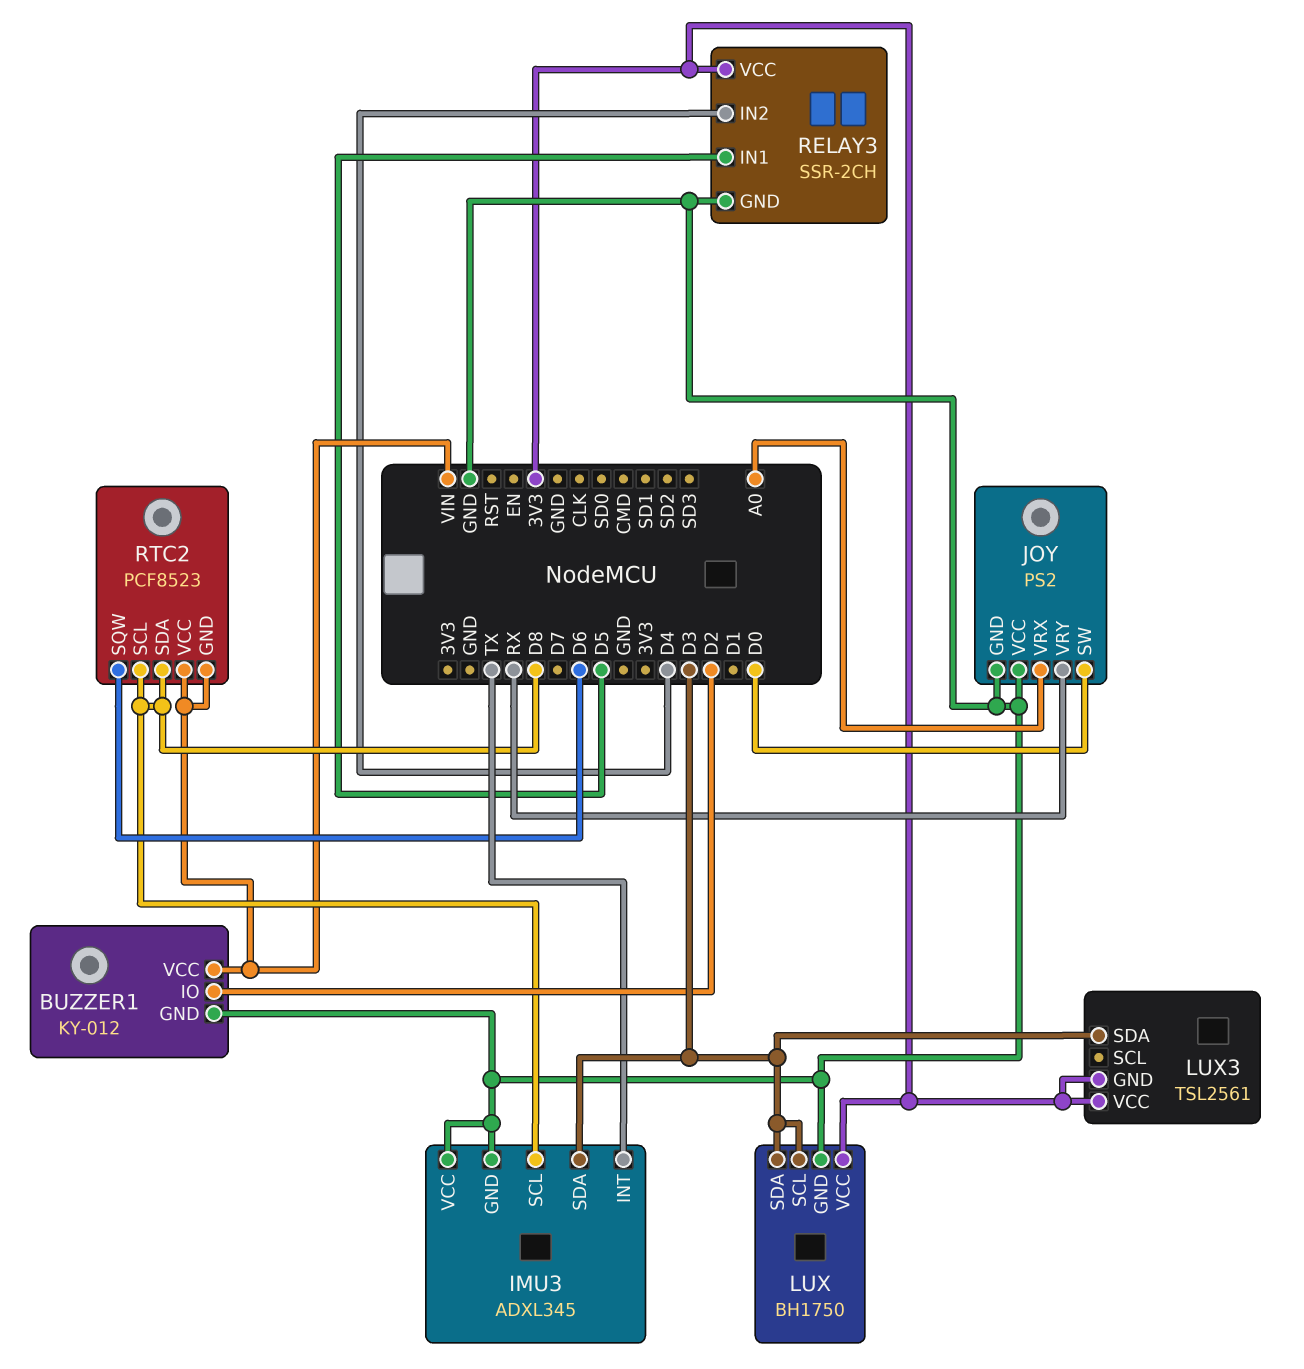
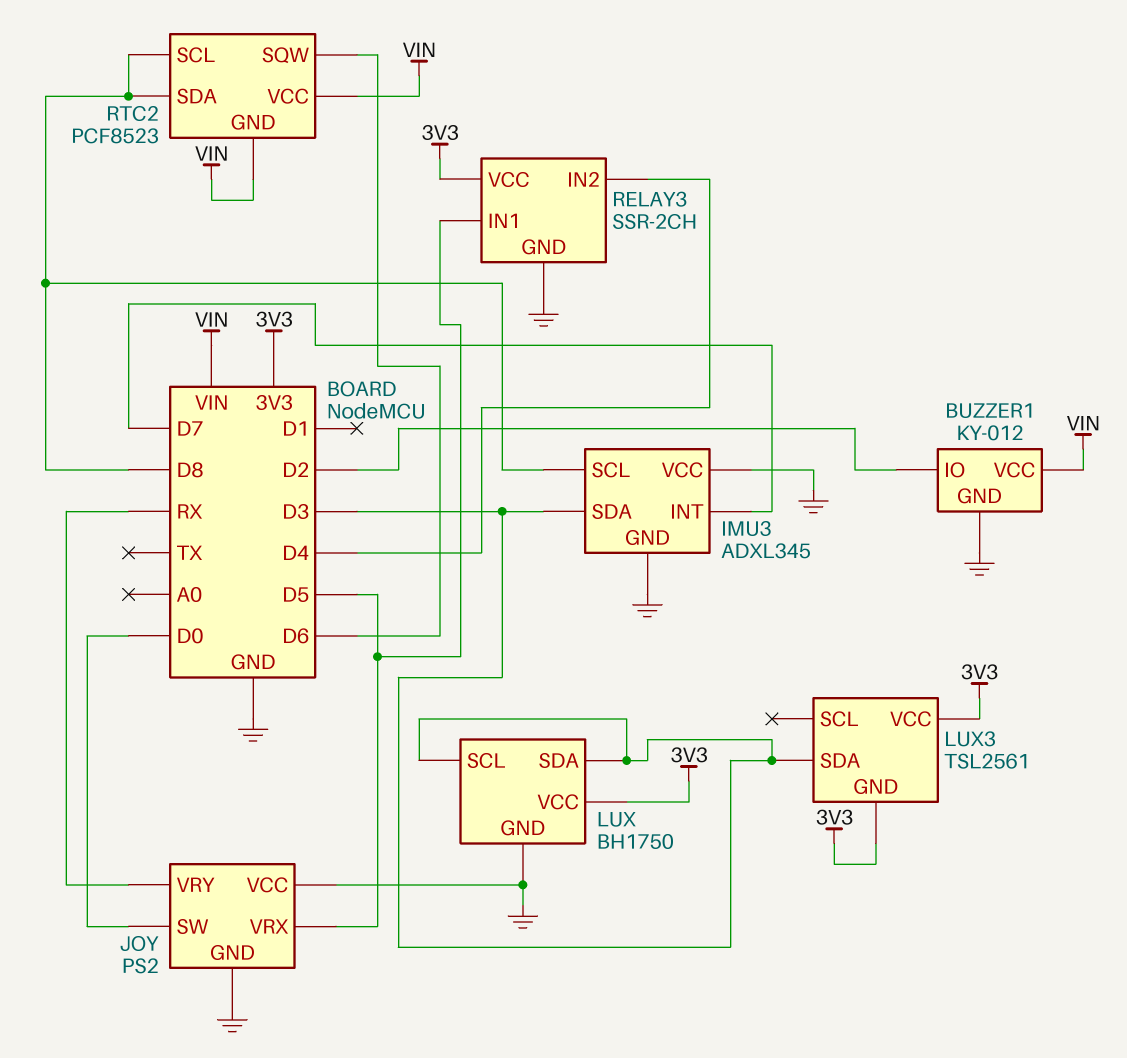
IMU3 pin INT: TX -> D7
JOY pin VRX: A0 -> D5

